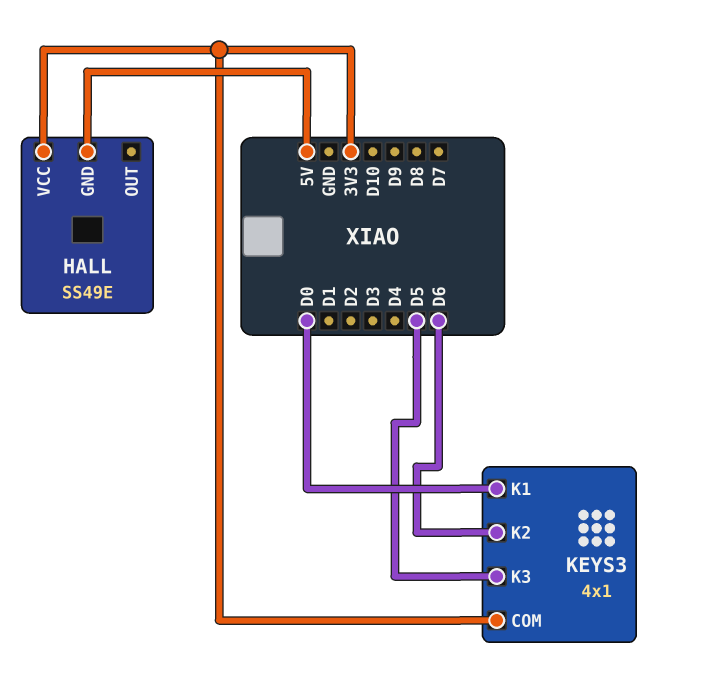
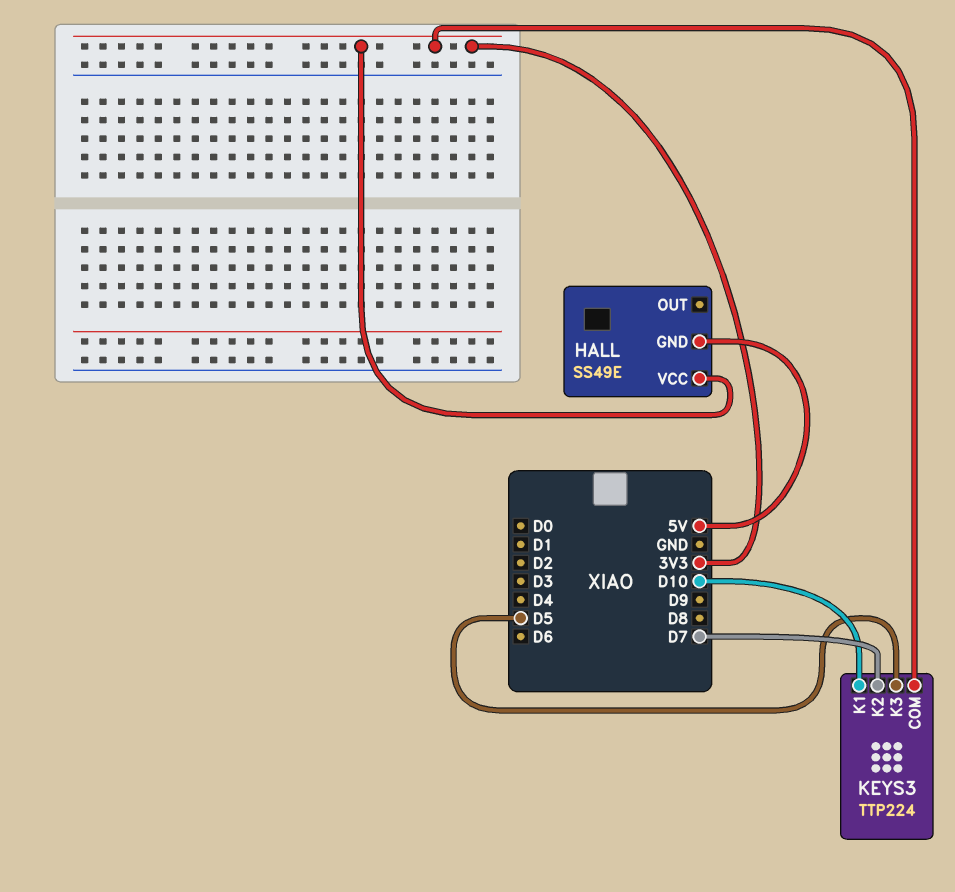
KEYS3: 4x1 -> TTP224
KEYS3 pin K1: D0 -> D10
KEYS3 pin K2: D6 -> D7

